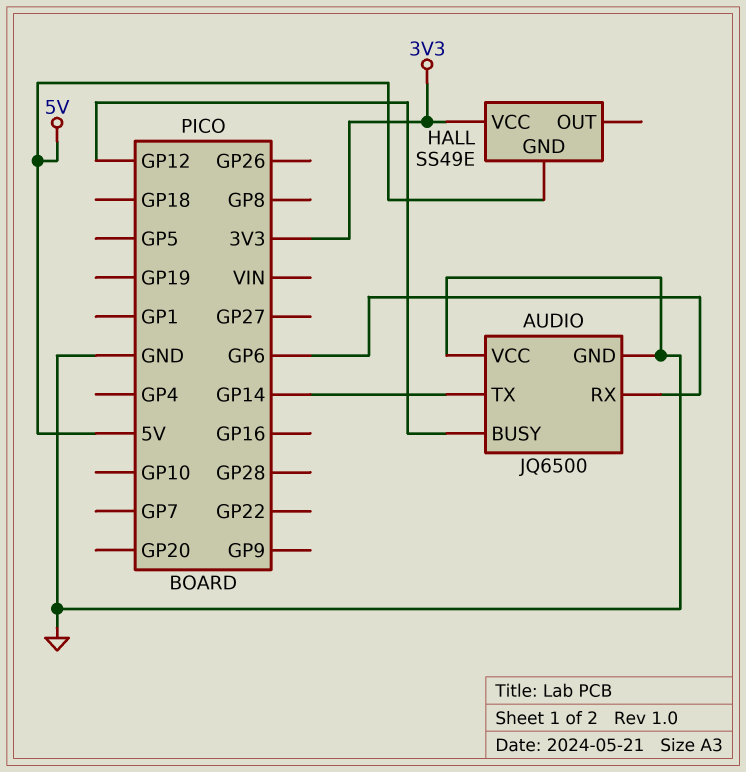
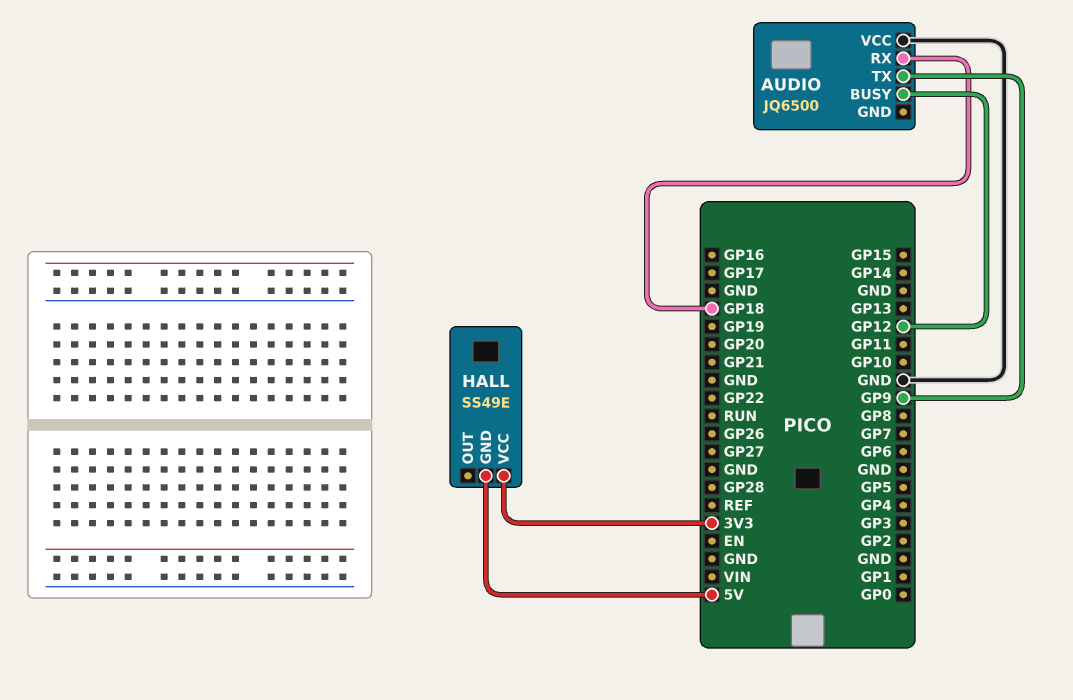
AUDIO pin GND: GND -> none
AUDIO pin RX: GP6 -> GP18
AUDIO pin TX: GP14 -> GP9

